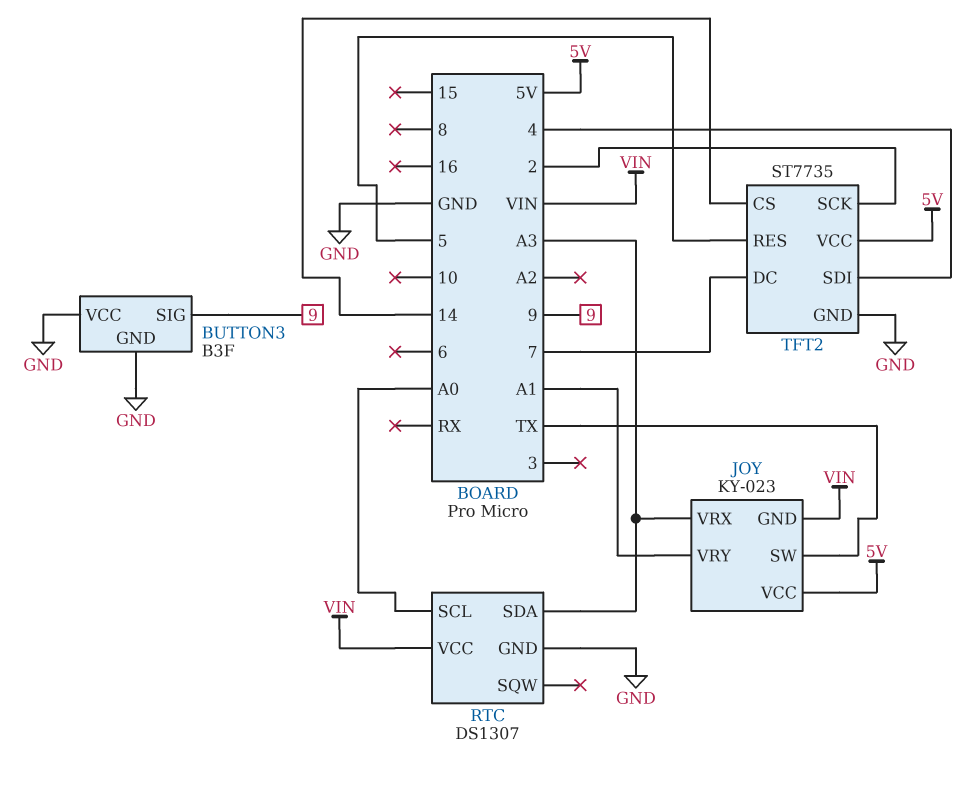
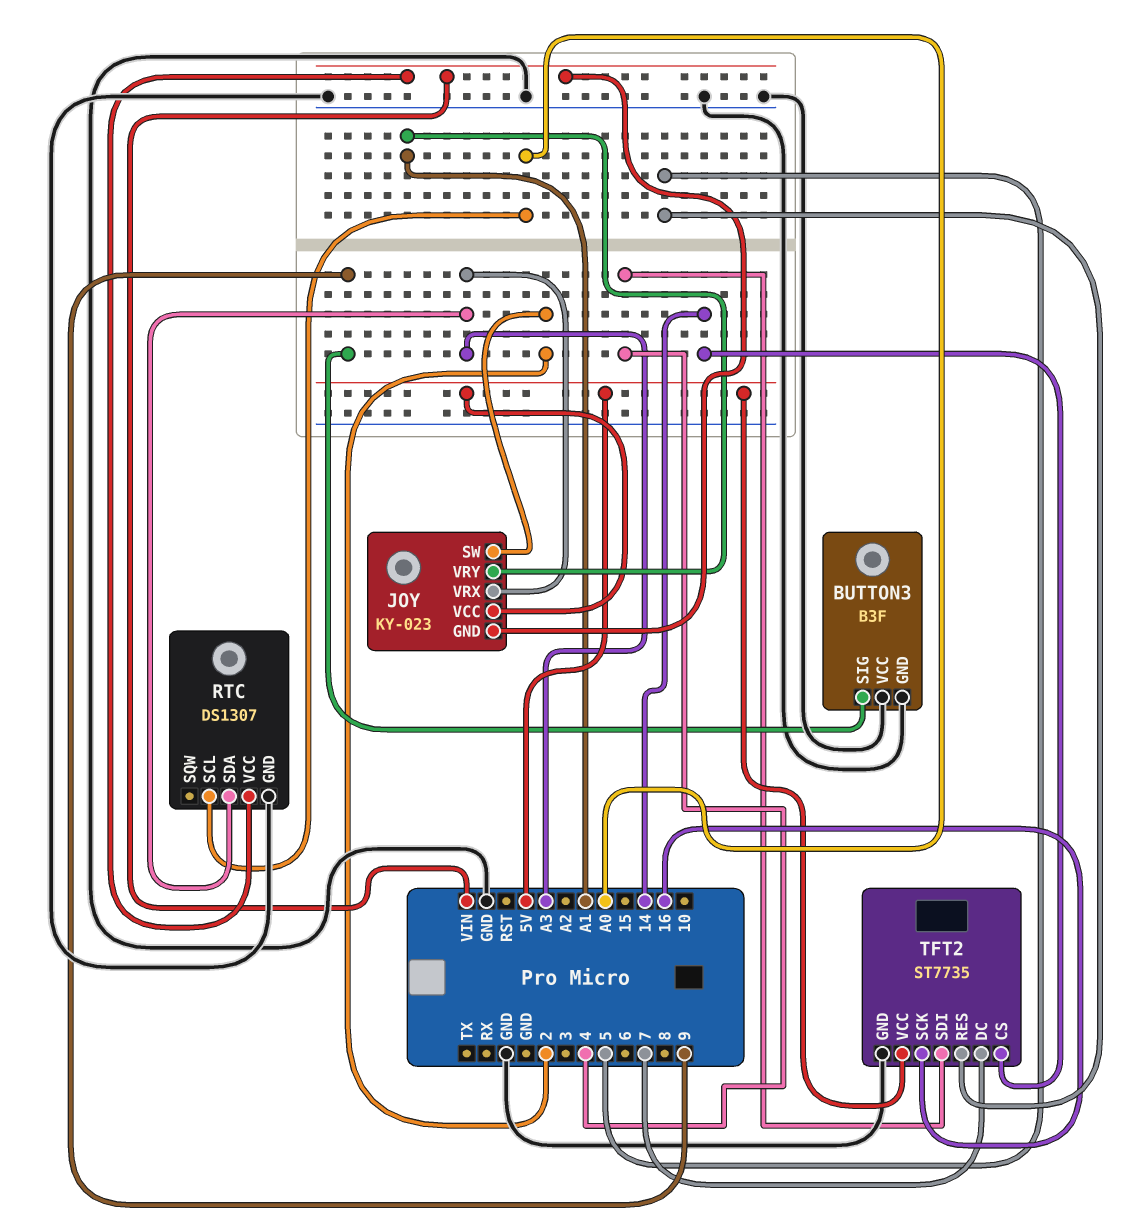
JOY pin SW: TX -> 2
TFT2 pin SCK: 2 -> 16

